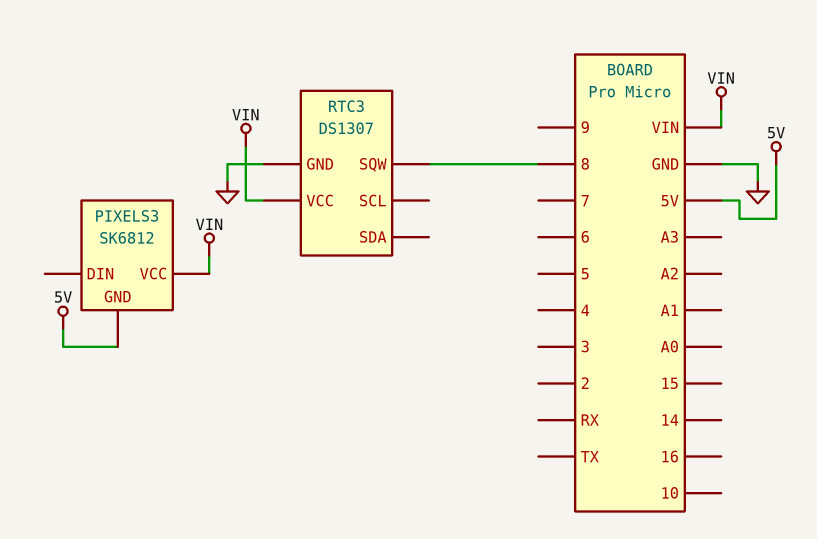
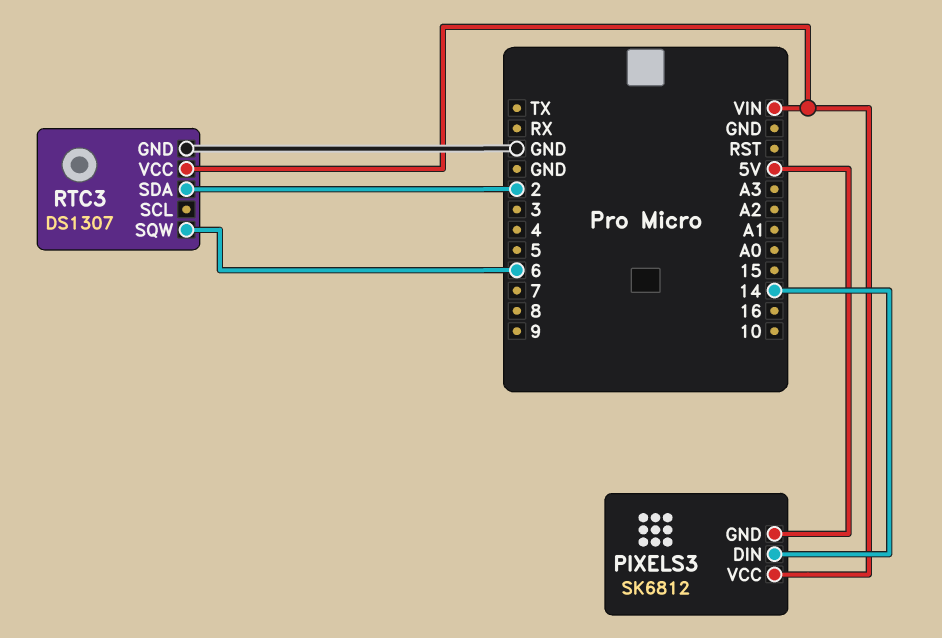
PIXELS3 pin DIN: none -> 14
RTC3 pin SDA: none -> 2
RTC3 pin SQW: 8 -> 6

